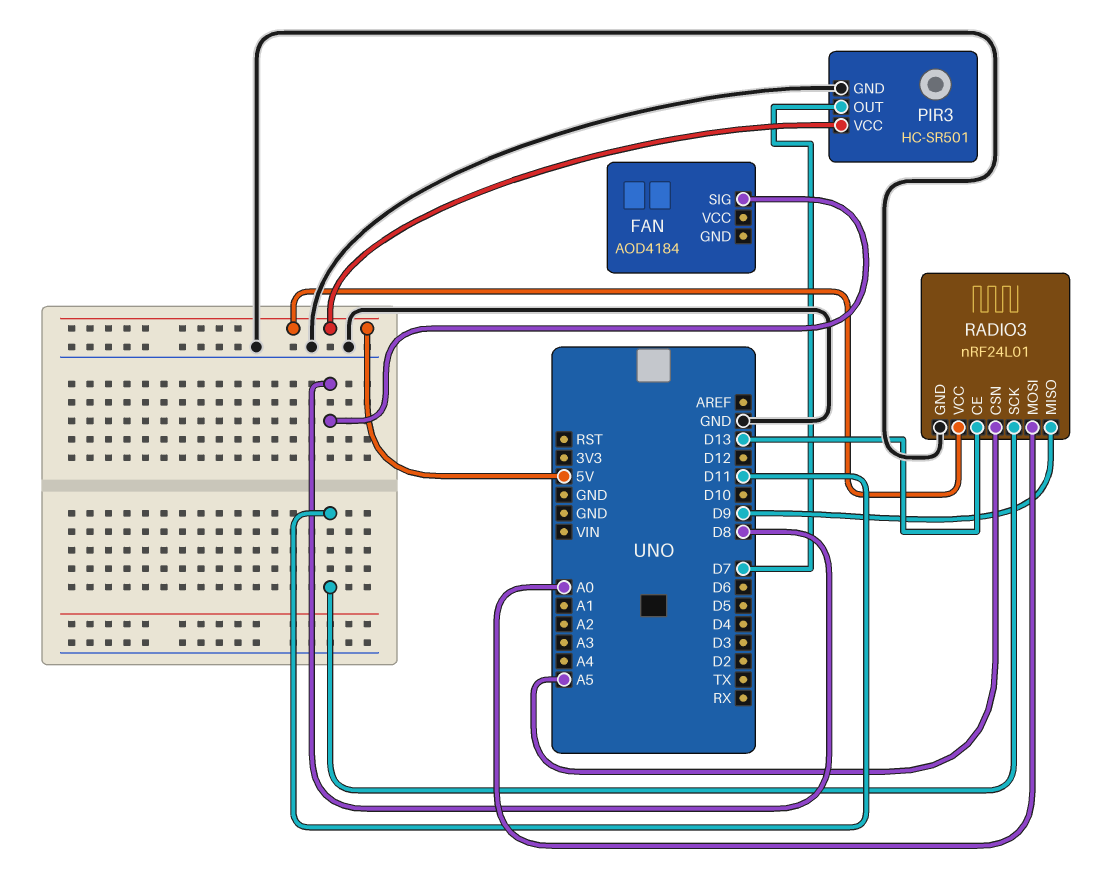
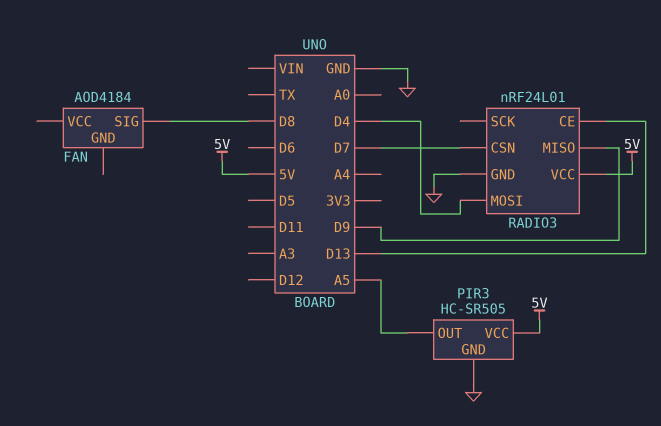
PIR3: HC-SR501 -> HC-SR505
PIR3 pin OUT: D7 -> A5
RADIO3 pin CSN: A5 -> D7
RADIO3 pin MOSI: A0 -> D4
RADIO3 pin SCK: D11 -> none

